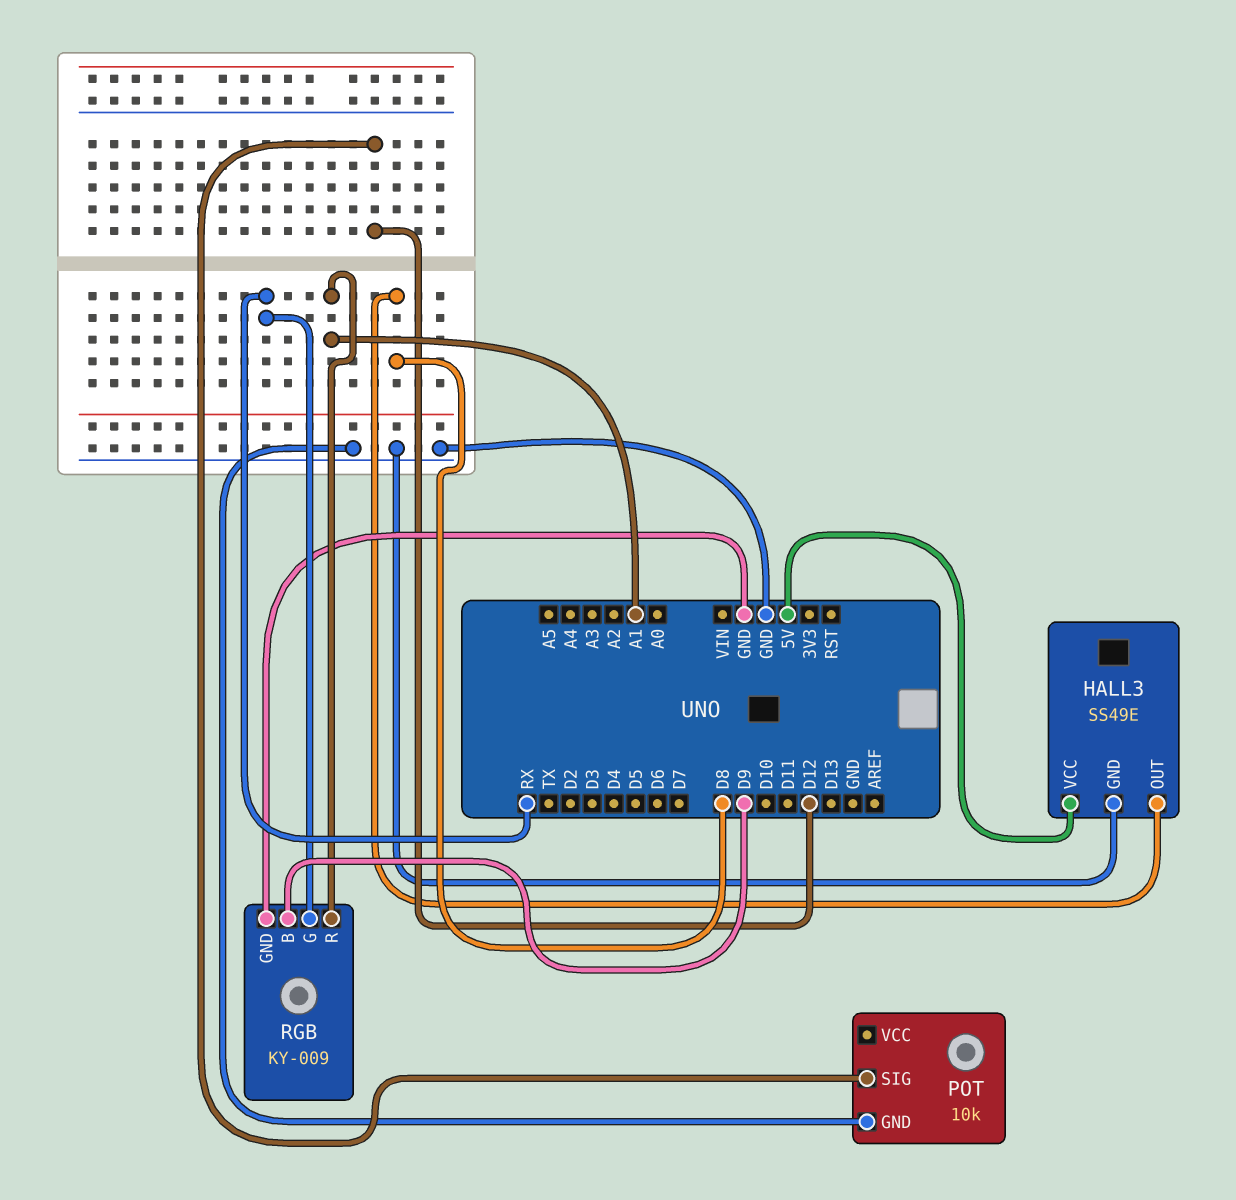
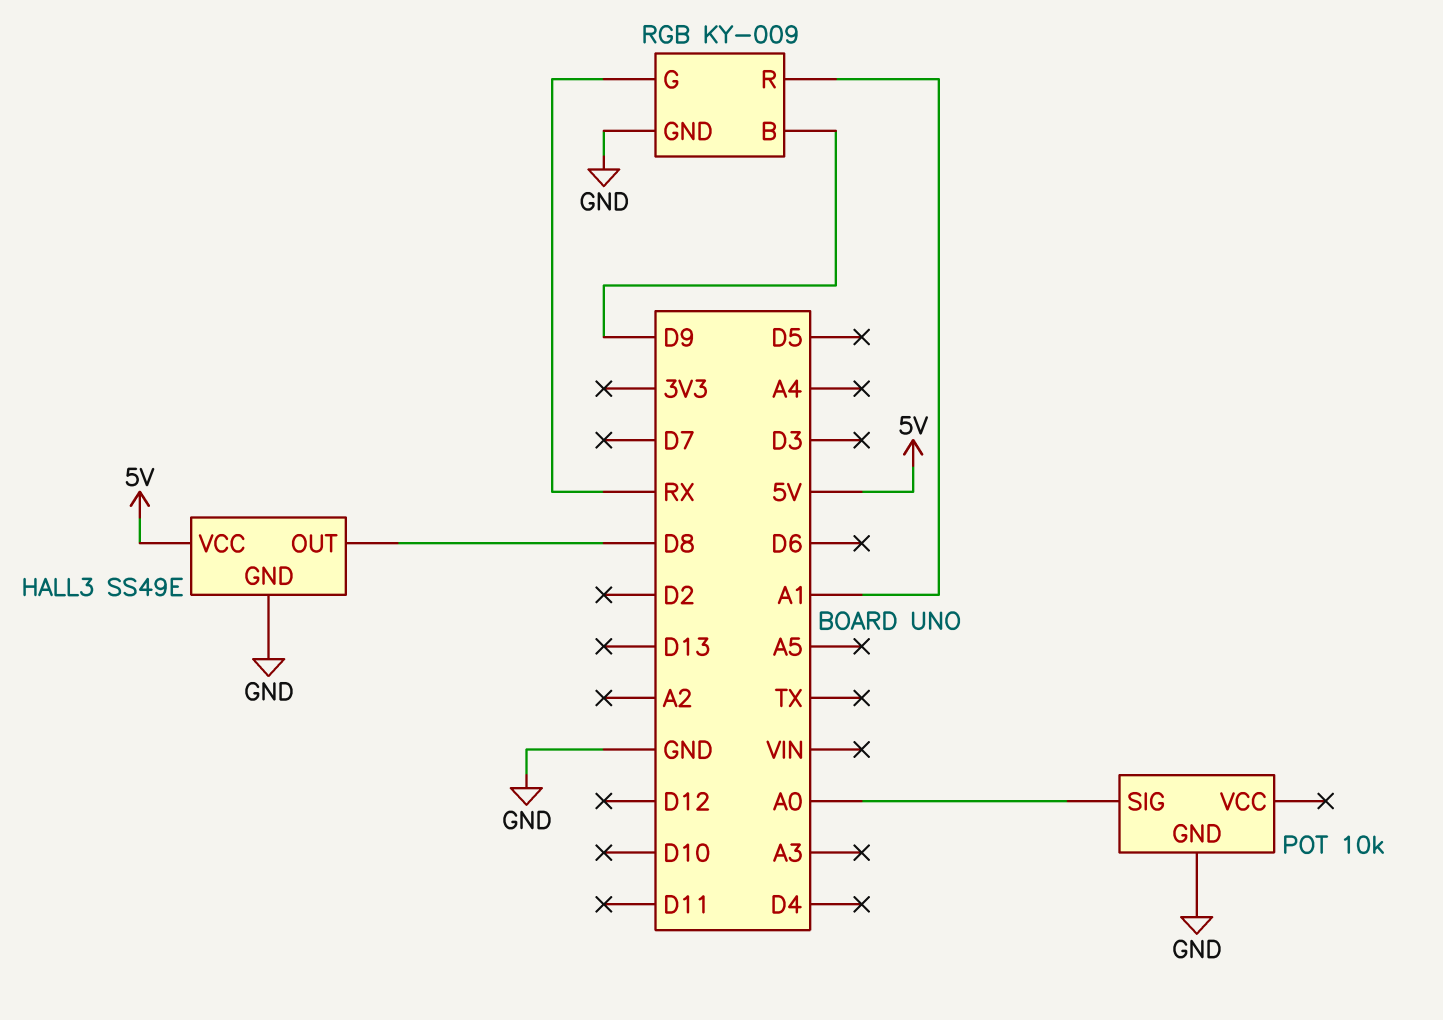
POT pin SIG: D12 -> A0

